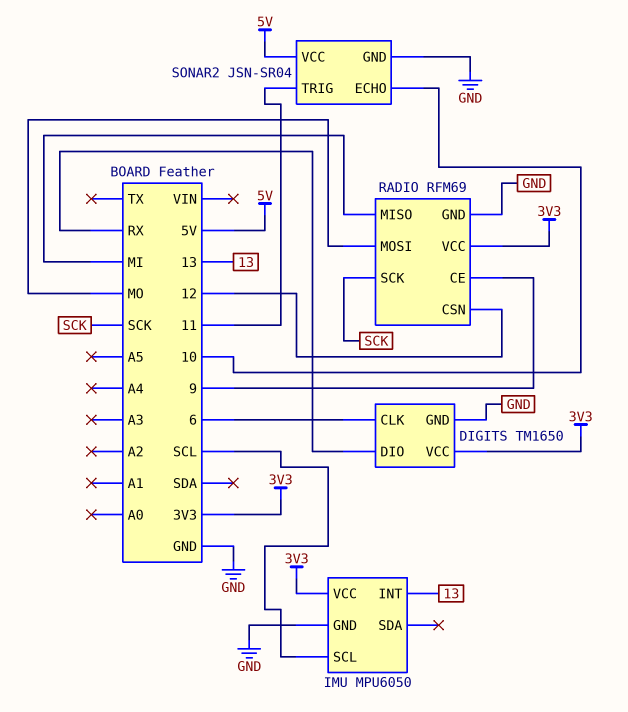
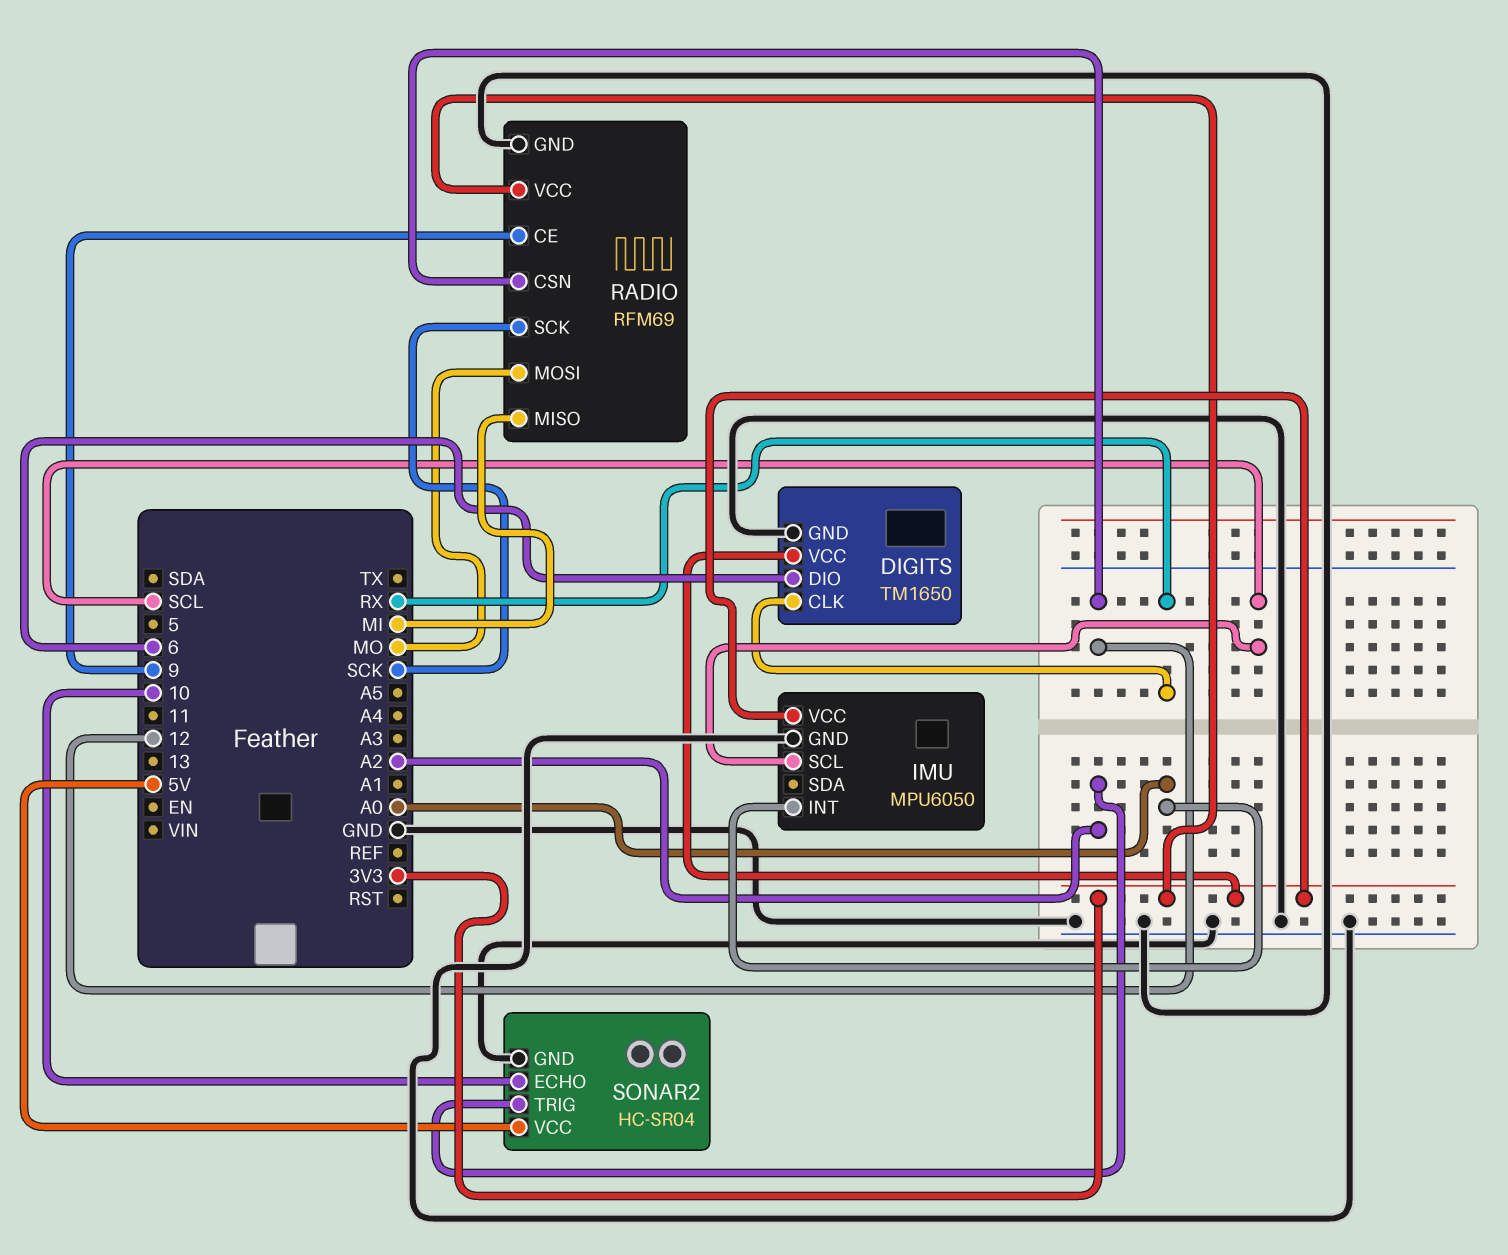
DIGITS pin CLK: 6 -> RX
DIGITS pin DIO: RX -> 6
IMU pin INT: 13 -> A0
SONAR2: JSN-SR04 -> HC-SR04
SONAR2 pin TRIG: 11 -> A2

